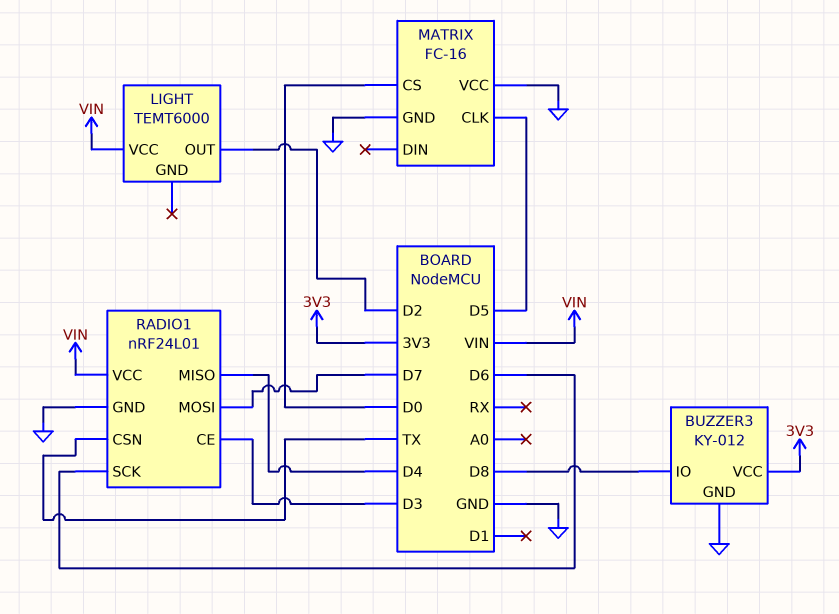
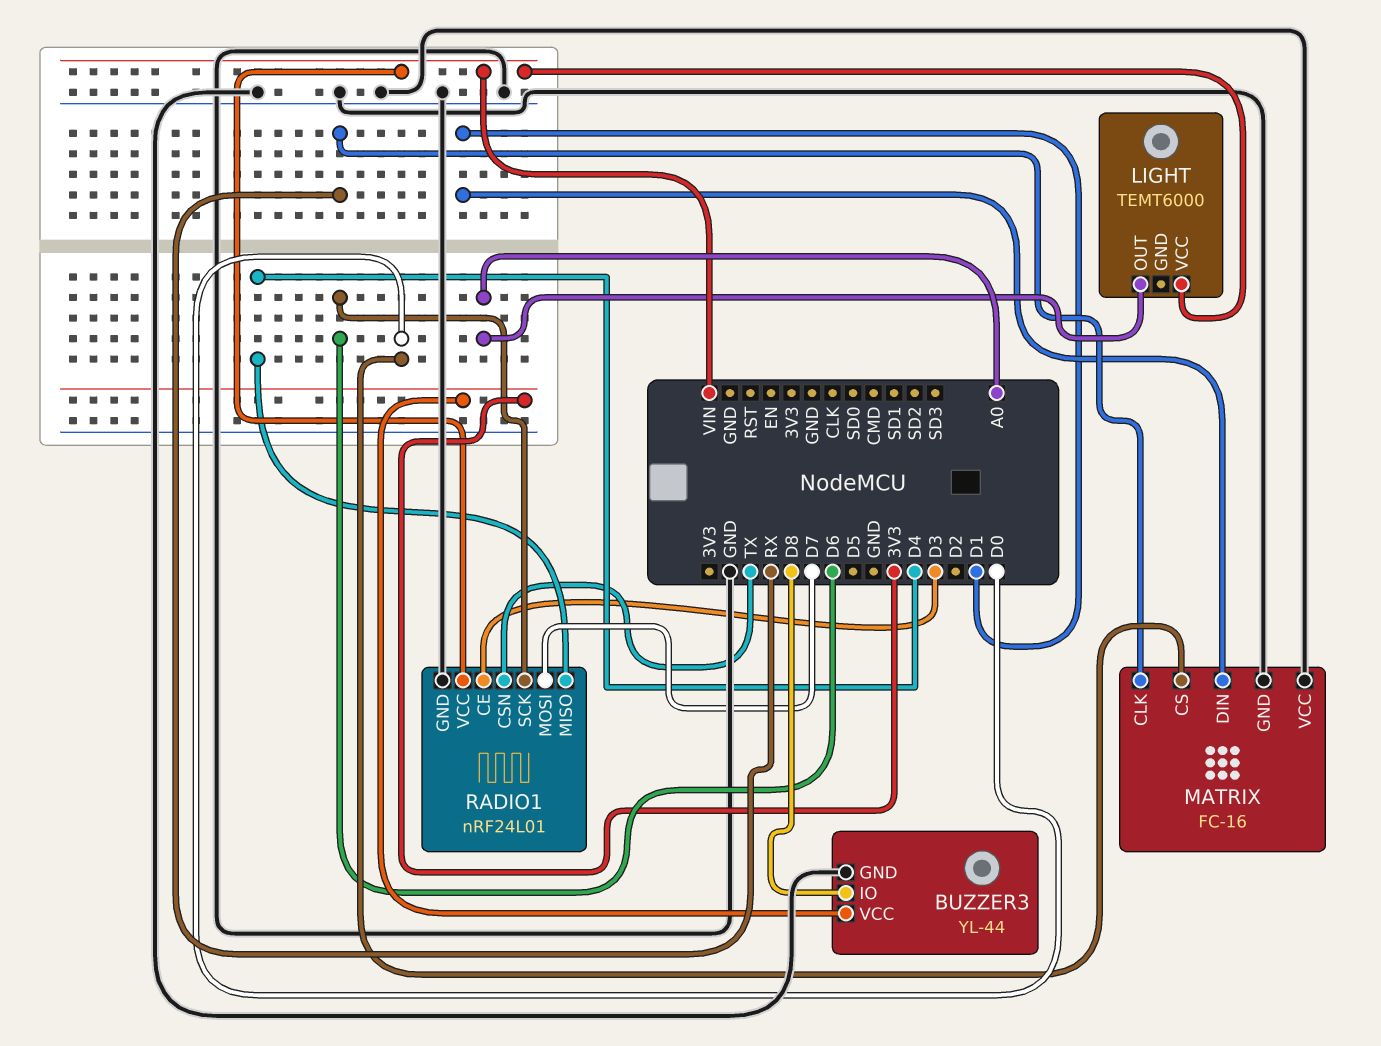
BUZZER3: KY-012 -> YL-44
LIGHT pin OUT: D2 -> A0
MATRIX pin CLK: D5 -> RX
MATRIX pin DIN: none -> D1

